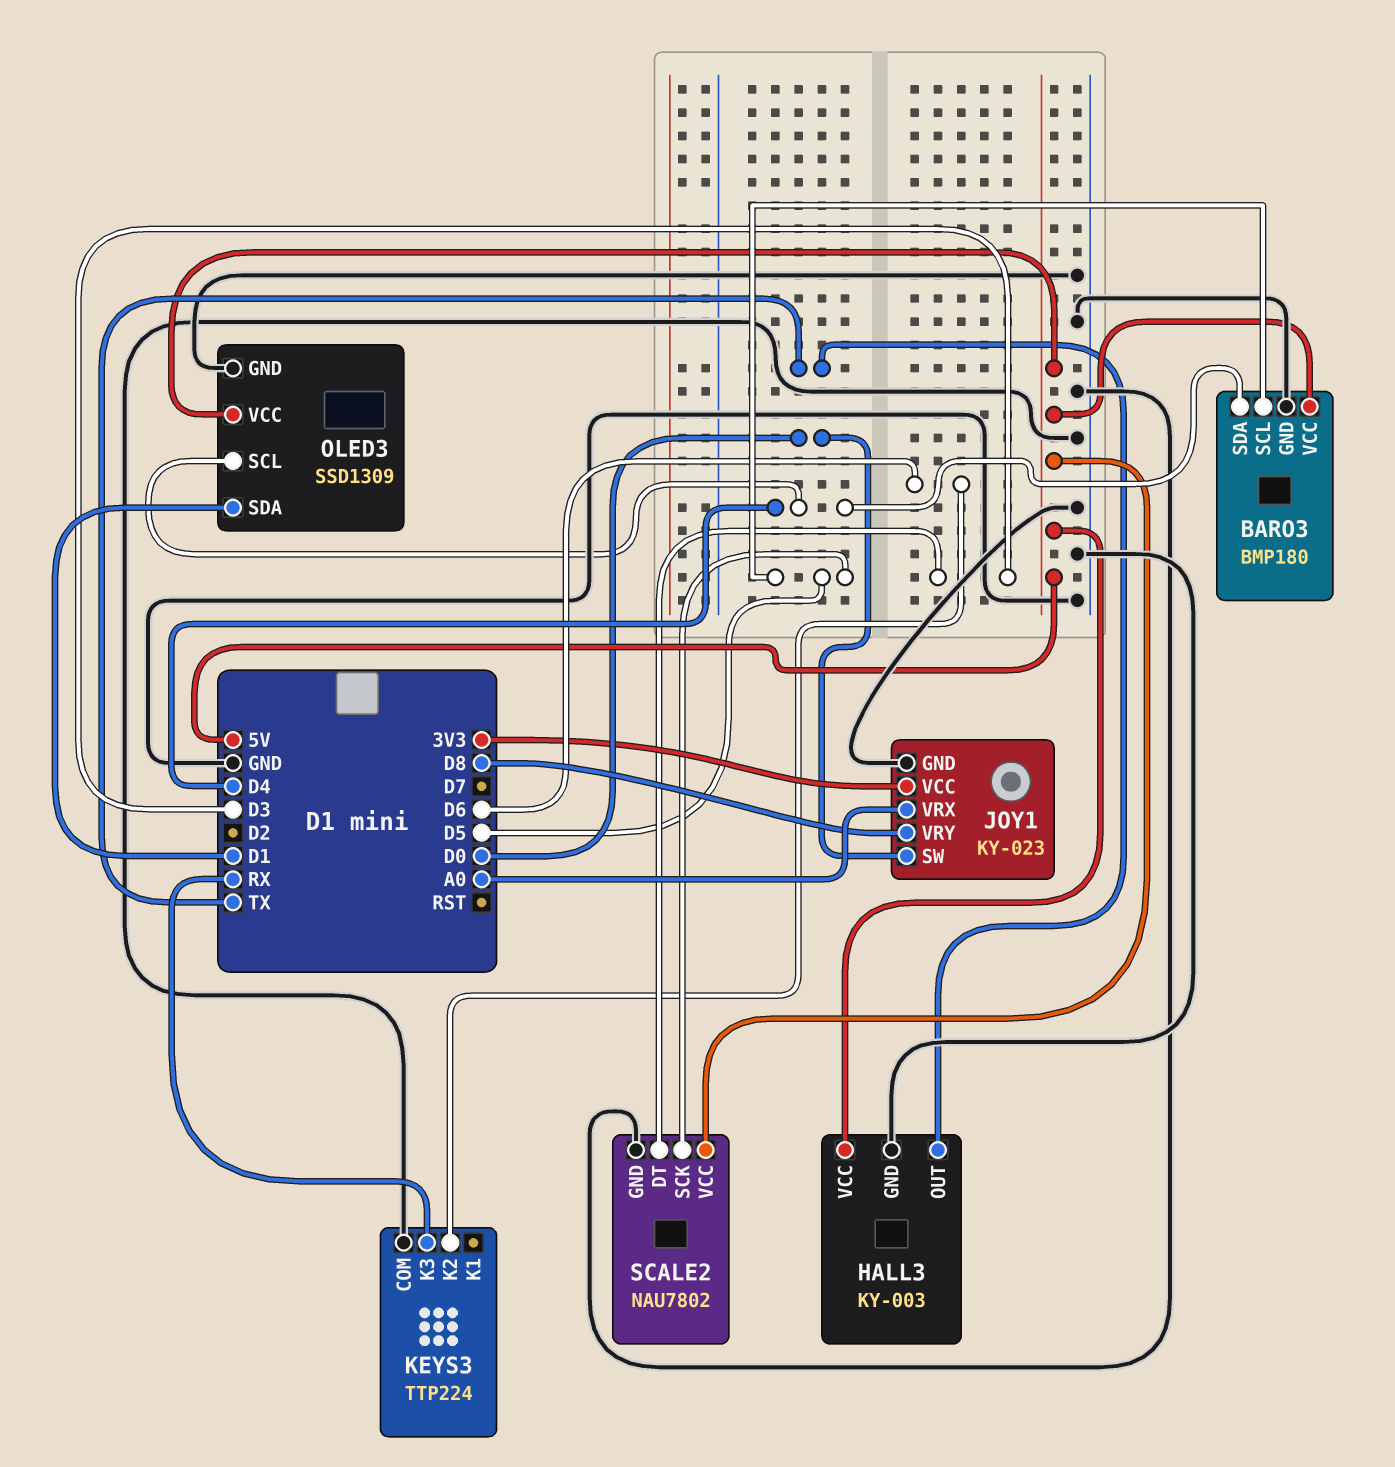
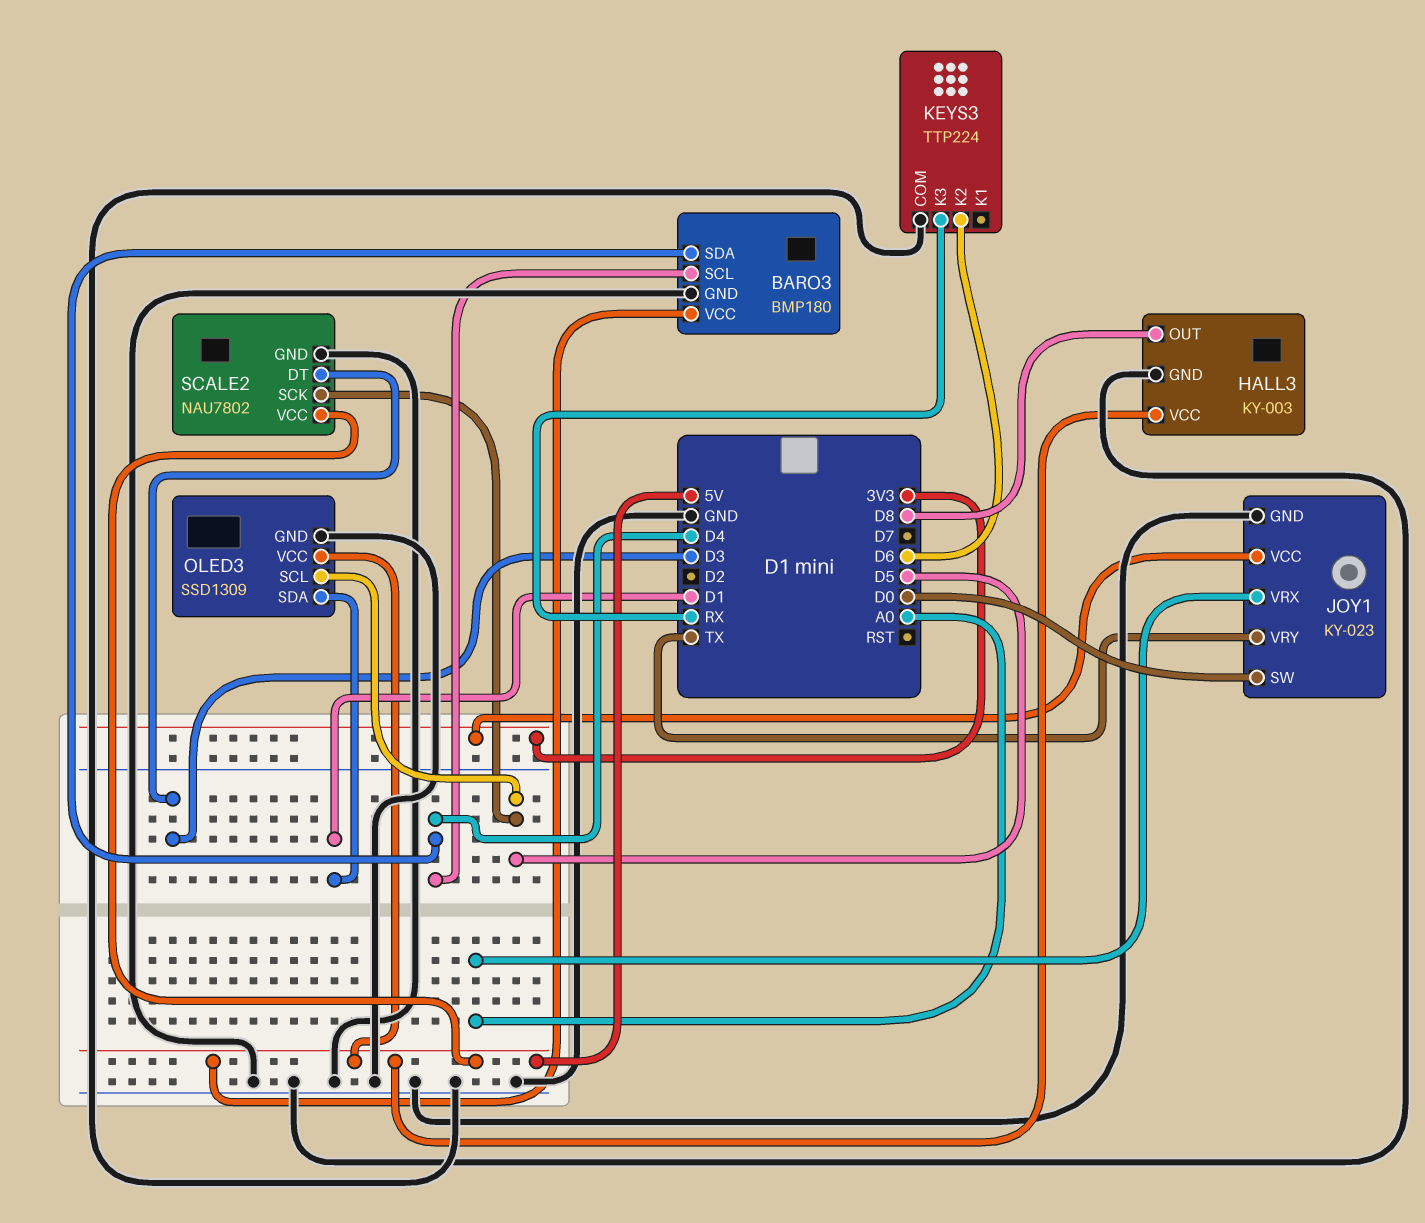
BARO3 pin SCL: D5 -> D4
HALL3 pin OUT: TX -> D8
JOY1 pin VRY: D8 -> TX
OLED3 pin SCL: D4 -> D5

